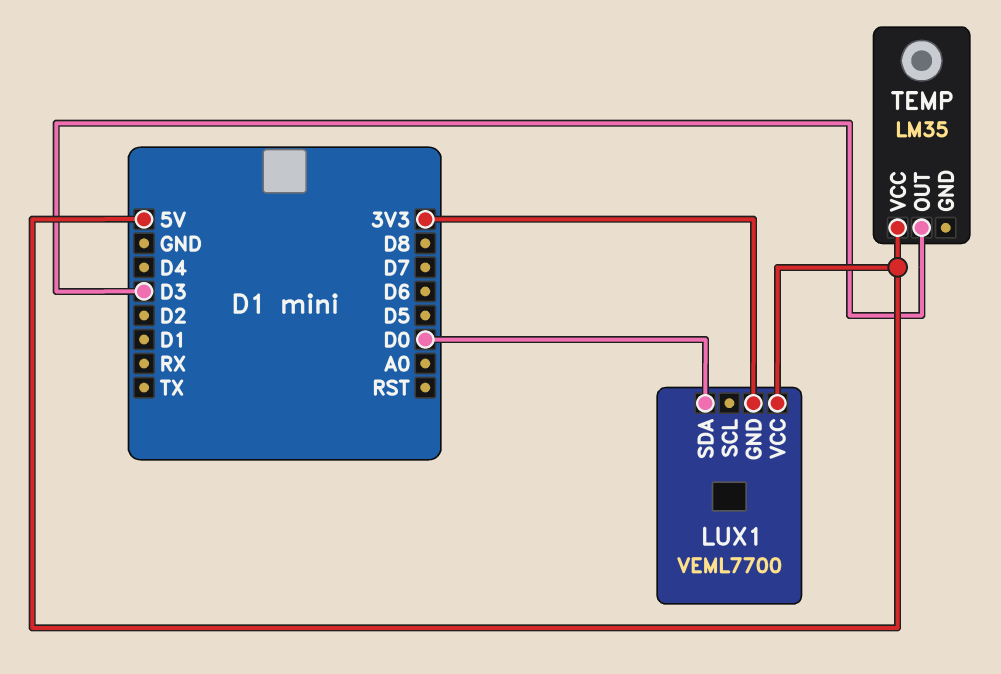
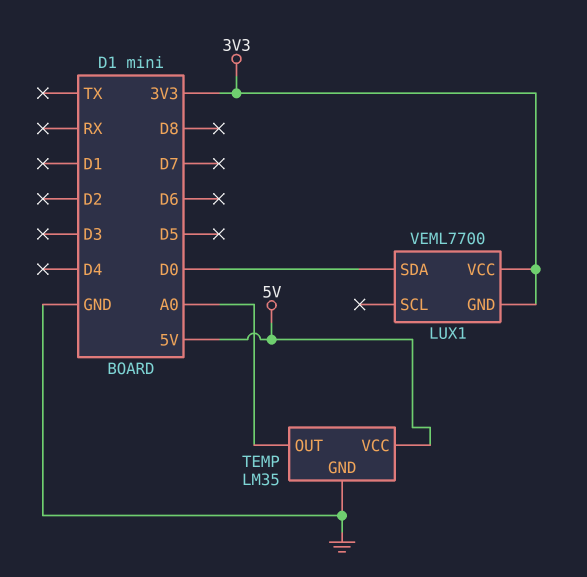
LUX1 pin VCC: 5V -> 3V3
TEMP pin GND: none -> GND
TEMP pin OUT: D3 -> A0

